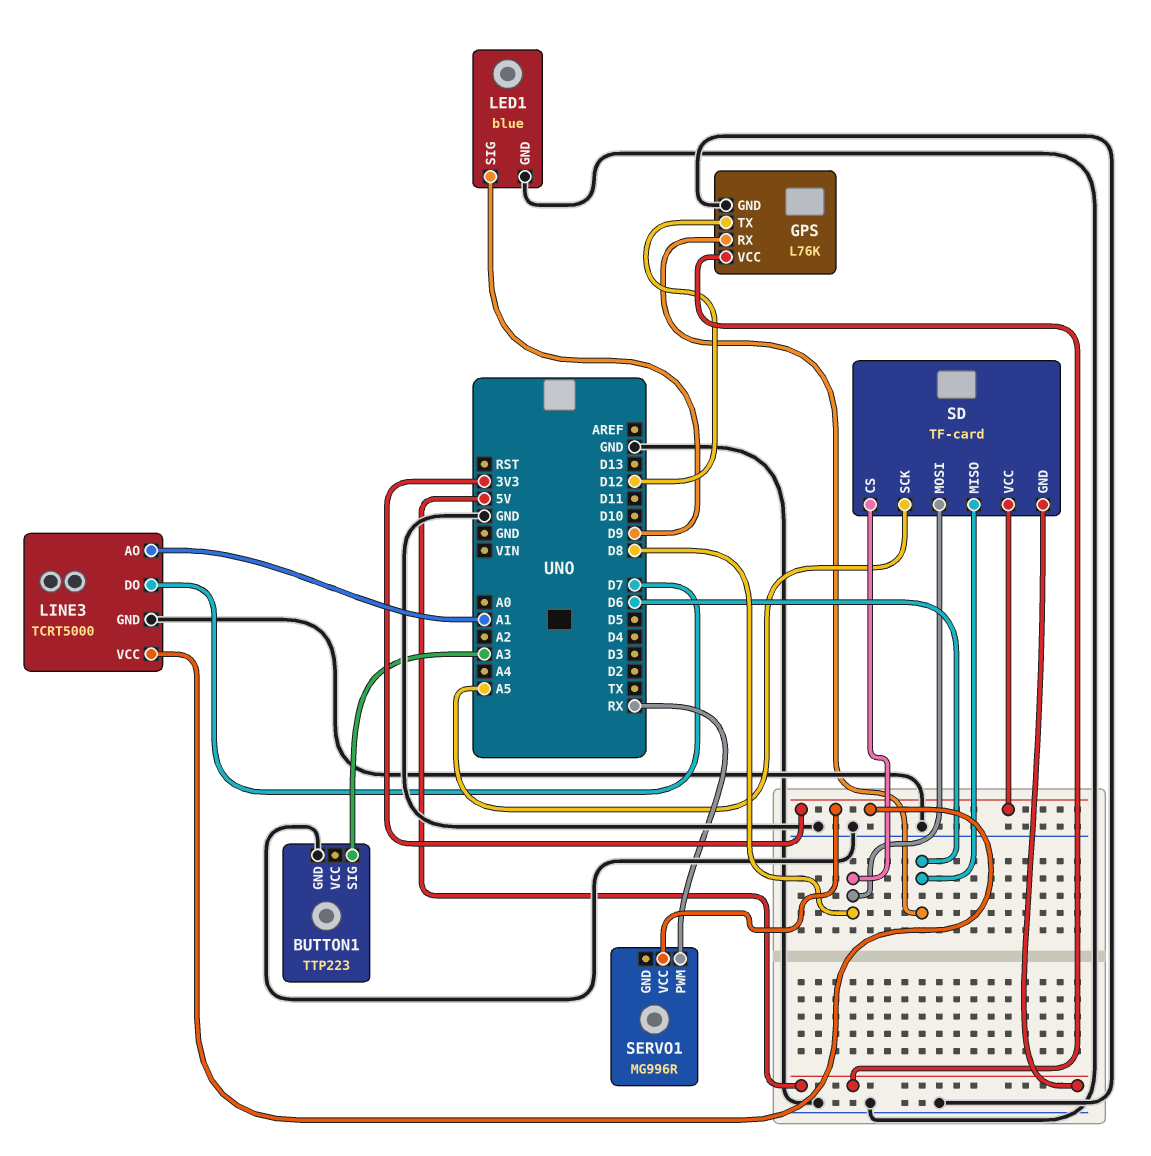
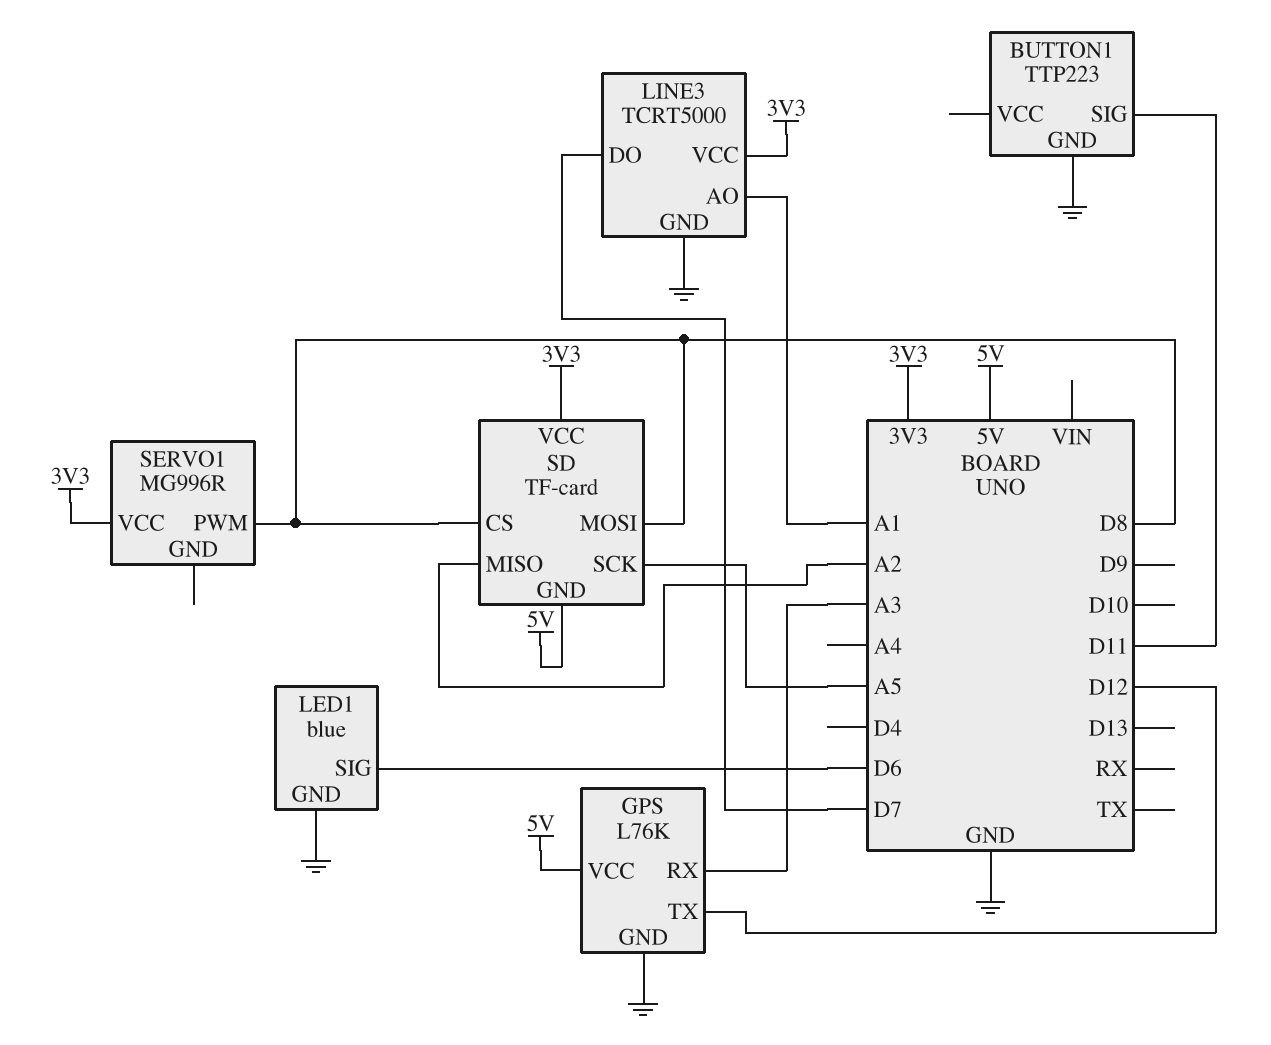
BUTTON1 pin SIG: A3 -> D11
GPS pin RX: D6 -> A3
LED1 pin SIG: D9 -> D6
SD pin MISO: D6 -> A2
SERVO1 pin PWM: RX -> D8

